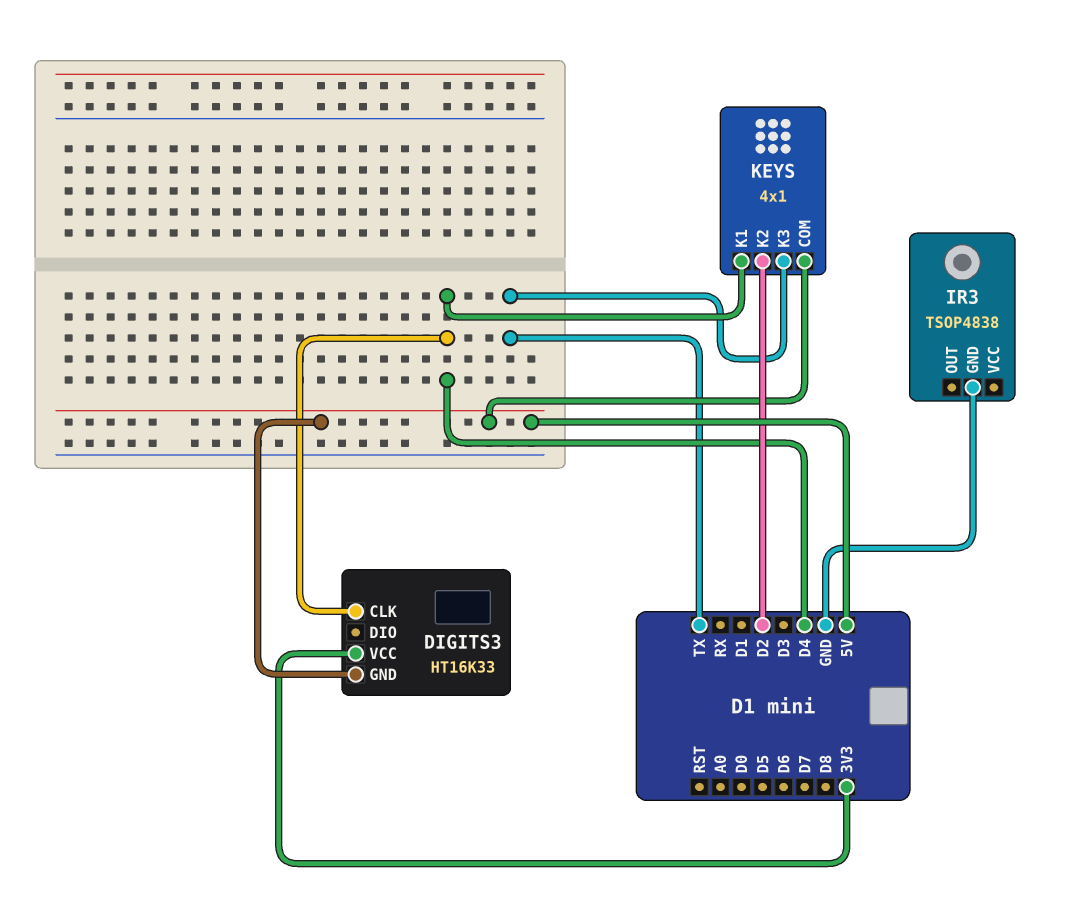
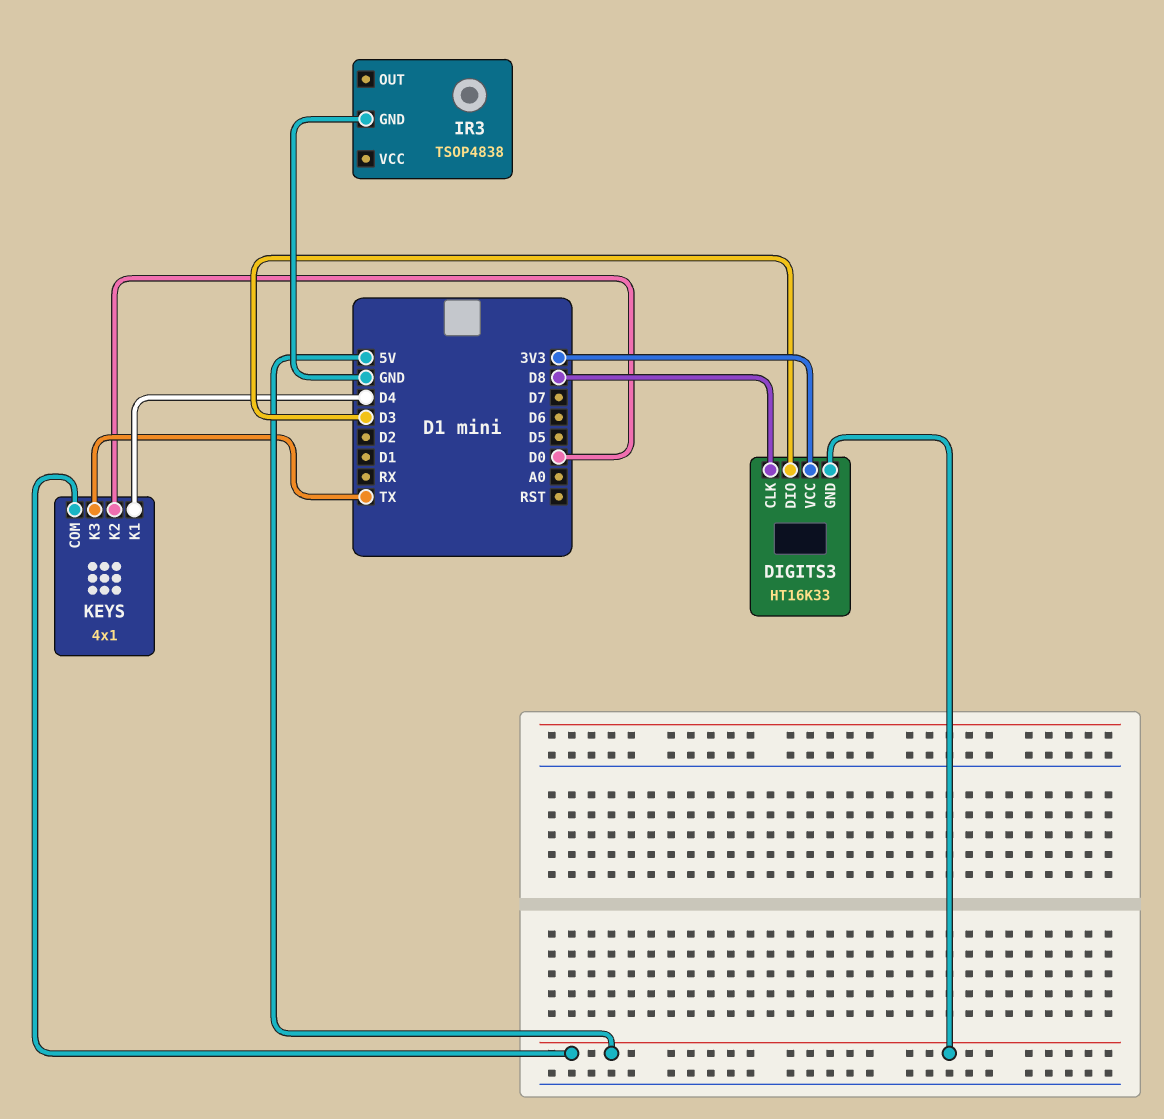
DIGITS3 pin CLK: D4 -> D8
DIGITS3 pin DIO: none -> D3
KEYS pin K2: D2 -> D0

